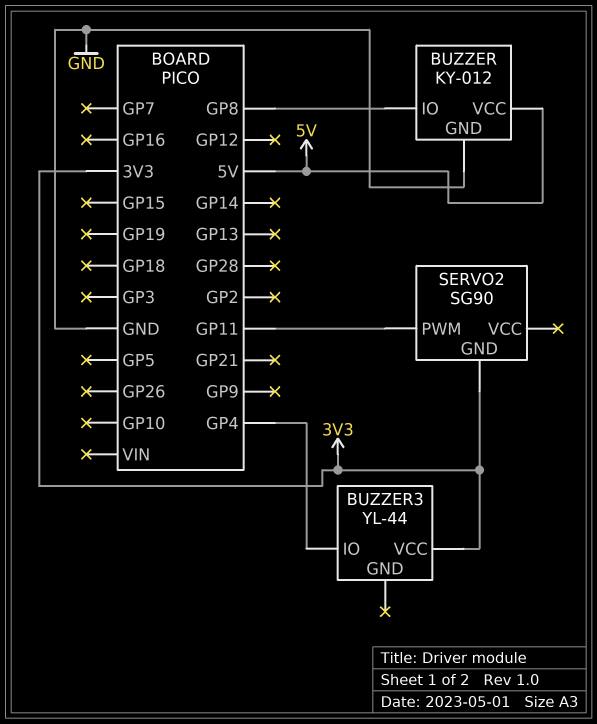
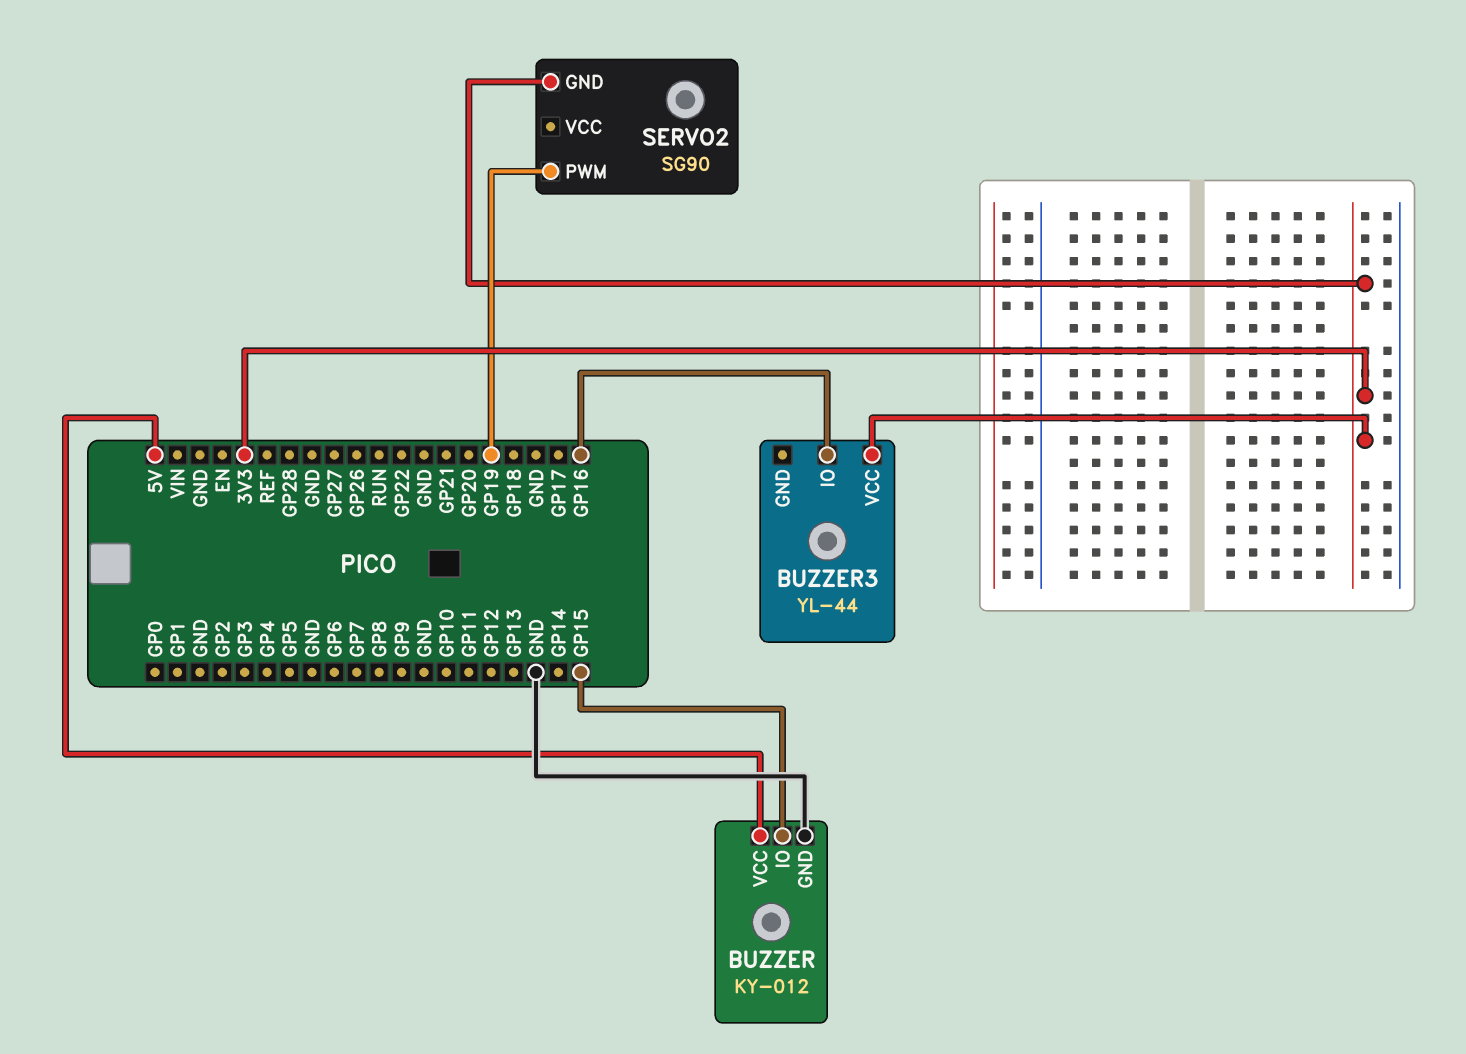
BUZZER pin IO: GP8 -> GP15
BUZZER3 pin IO: GP4 -> GP16
SERVO2 pin PWM: GP11 -> GP19

